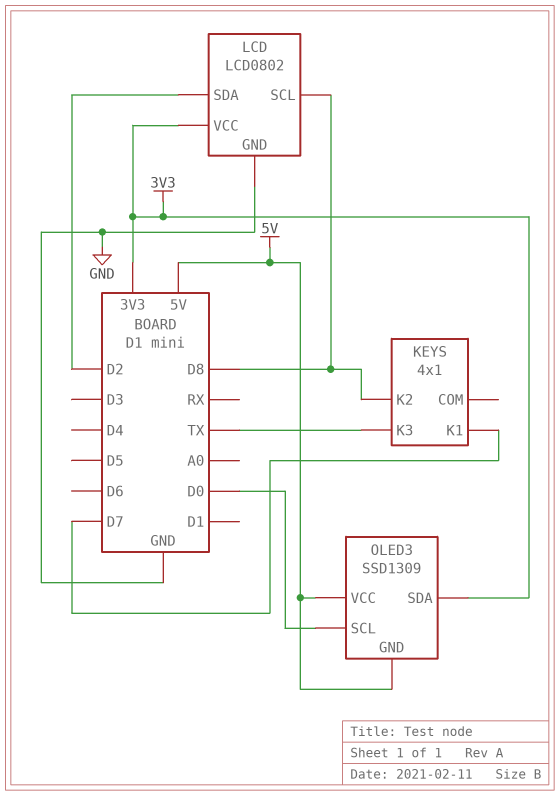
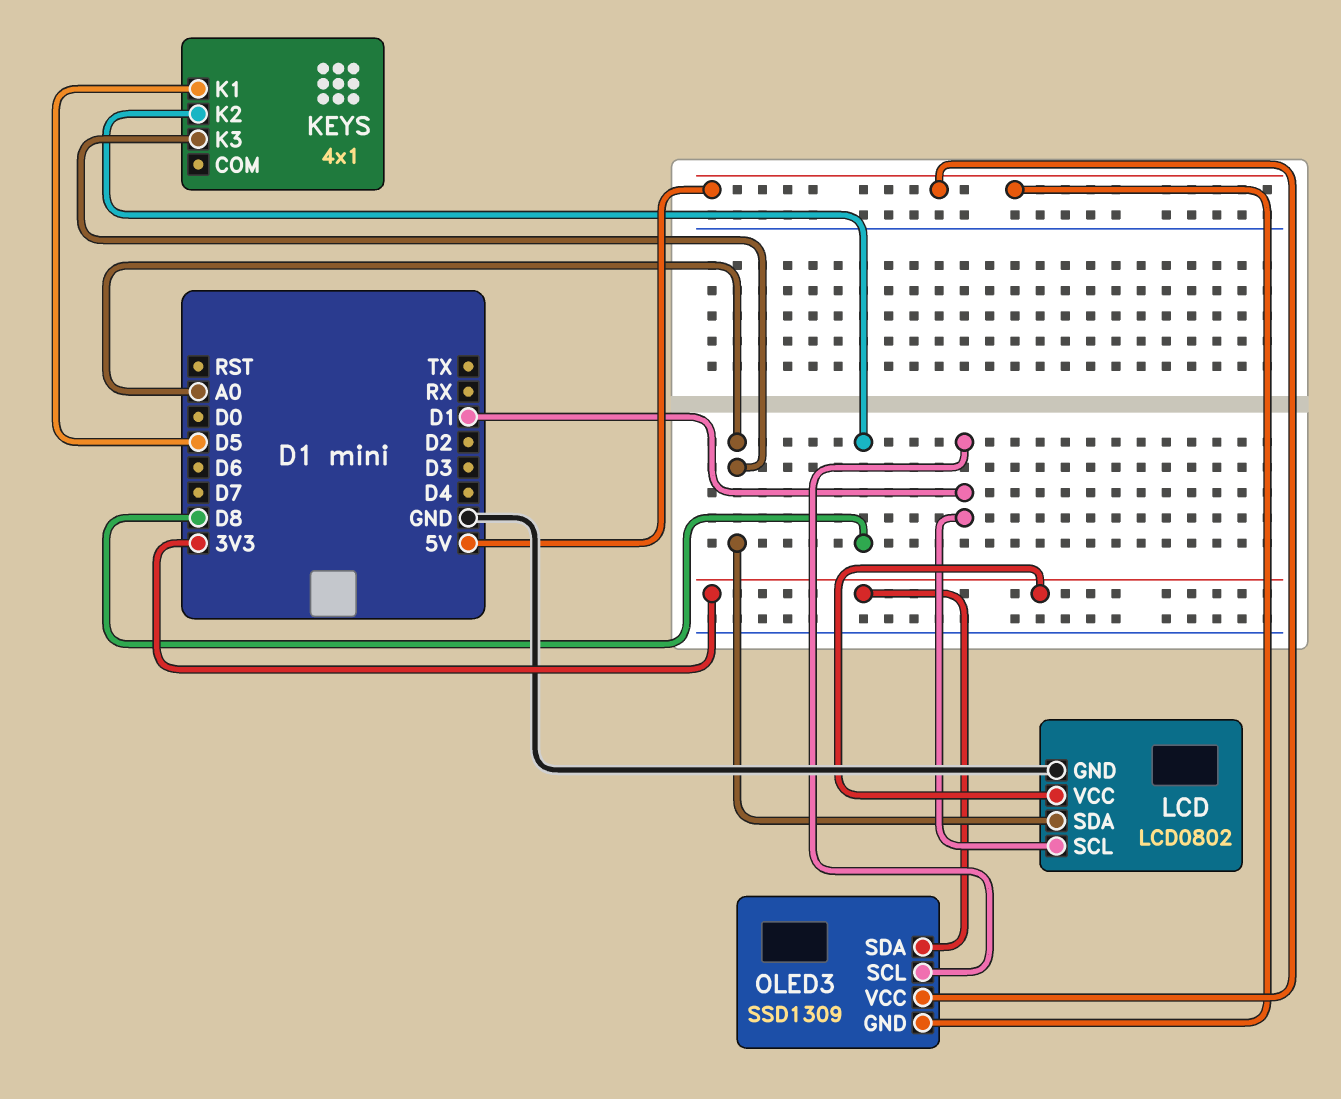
KEYS pin K1: D7 -> D5
KEYS pin K3: TX -> A0
LCD pin SCL: D8 -> D1
LCD pin SDA: D2 -> A0
OLED3 pin SCL: D0 -> D1

